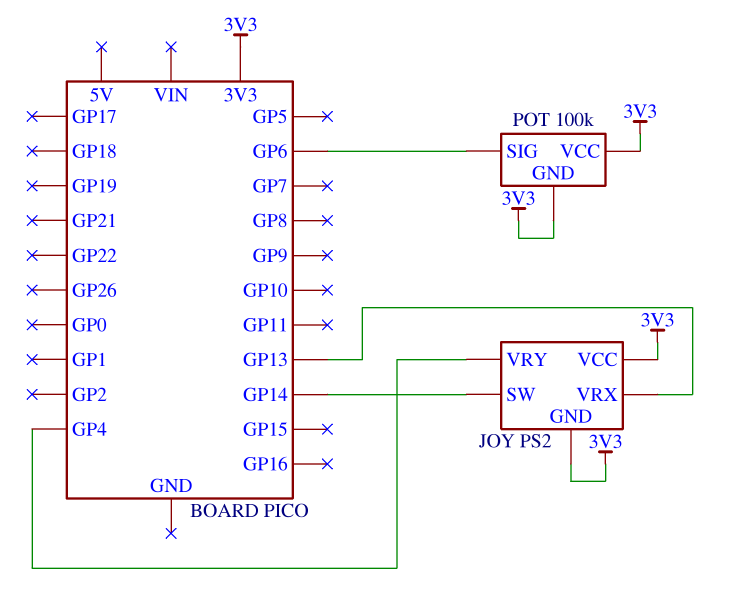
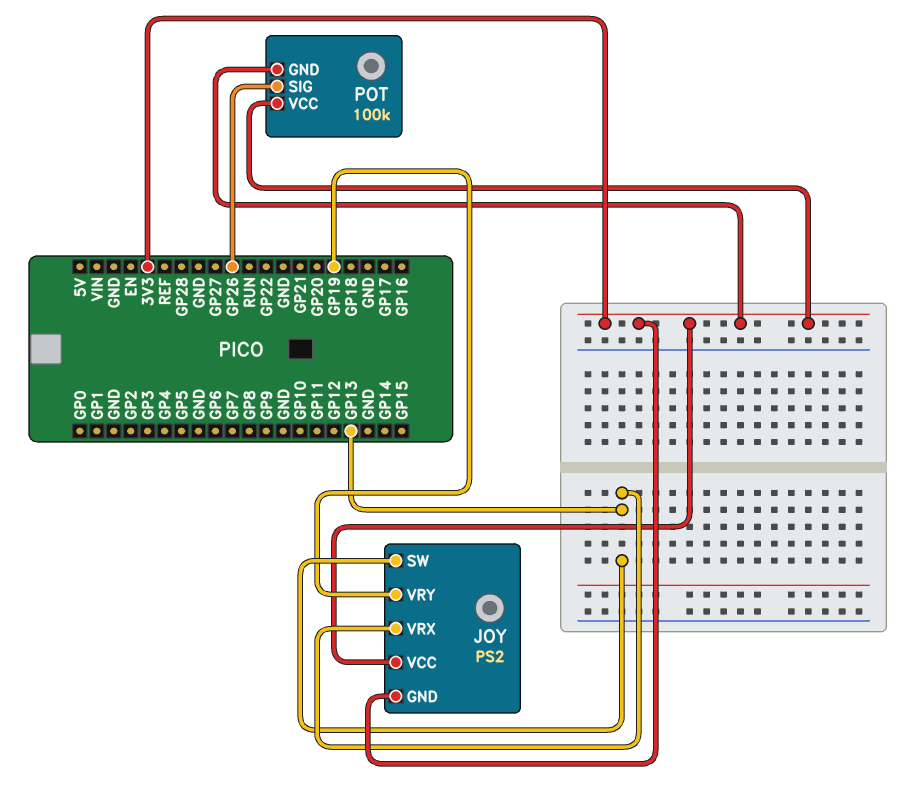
JOY pin SW: GP14 -> GP13
JOY pin VRY: GP4 -> GP19
POT pin SIG: GP6 -> GP26

